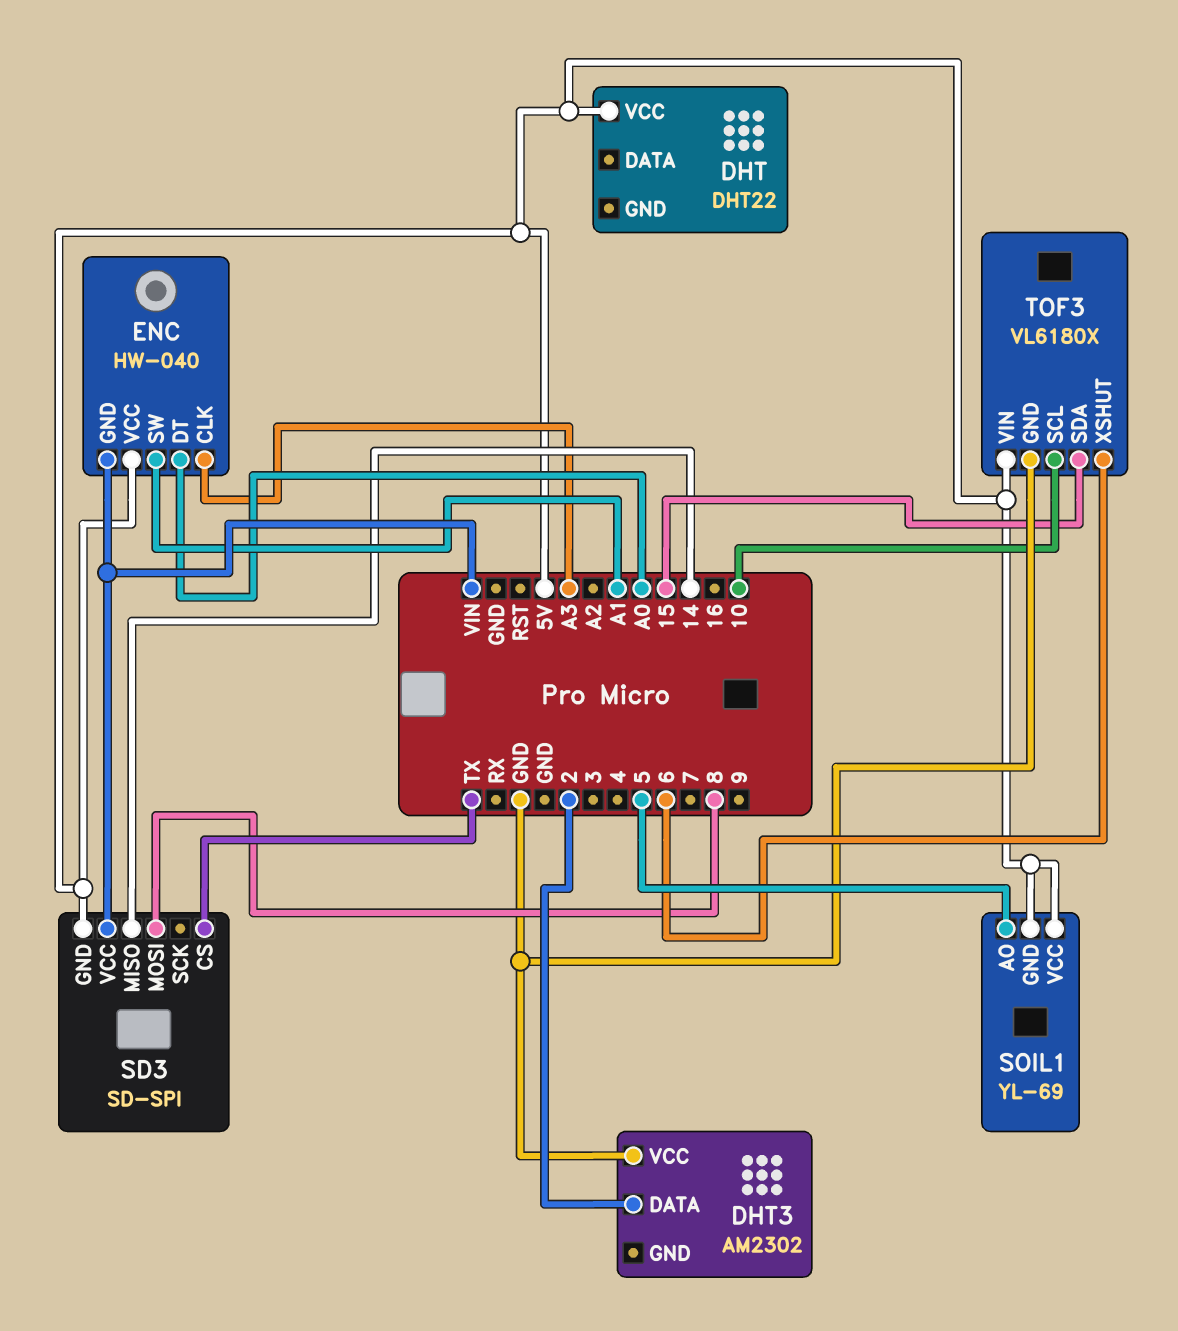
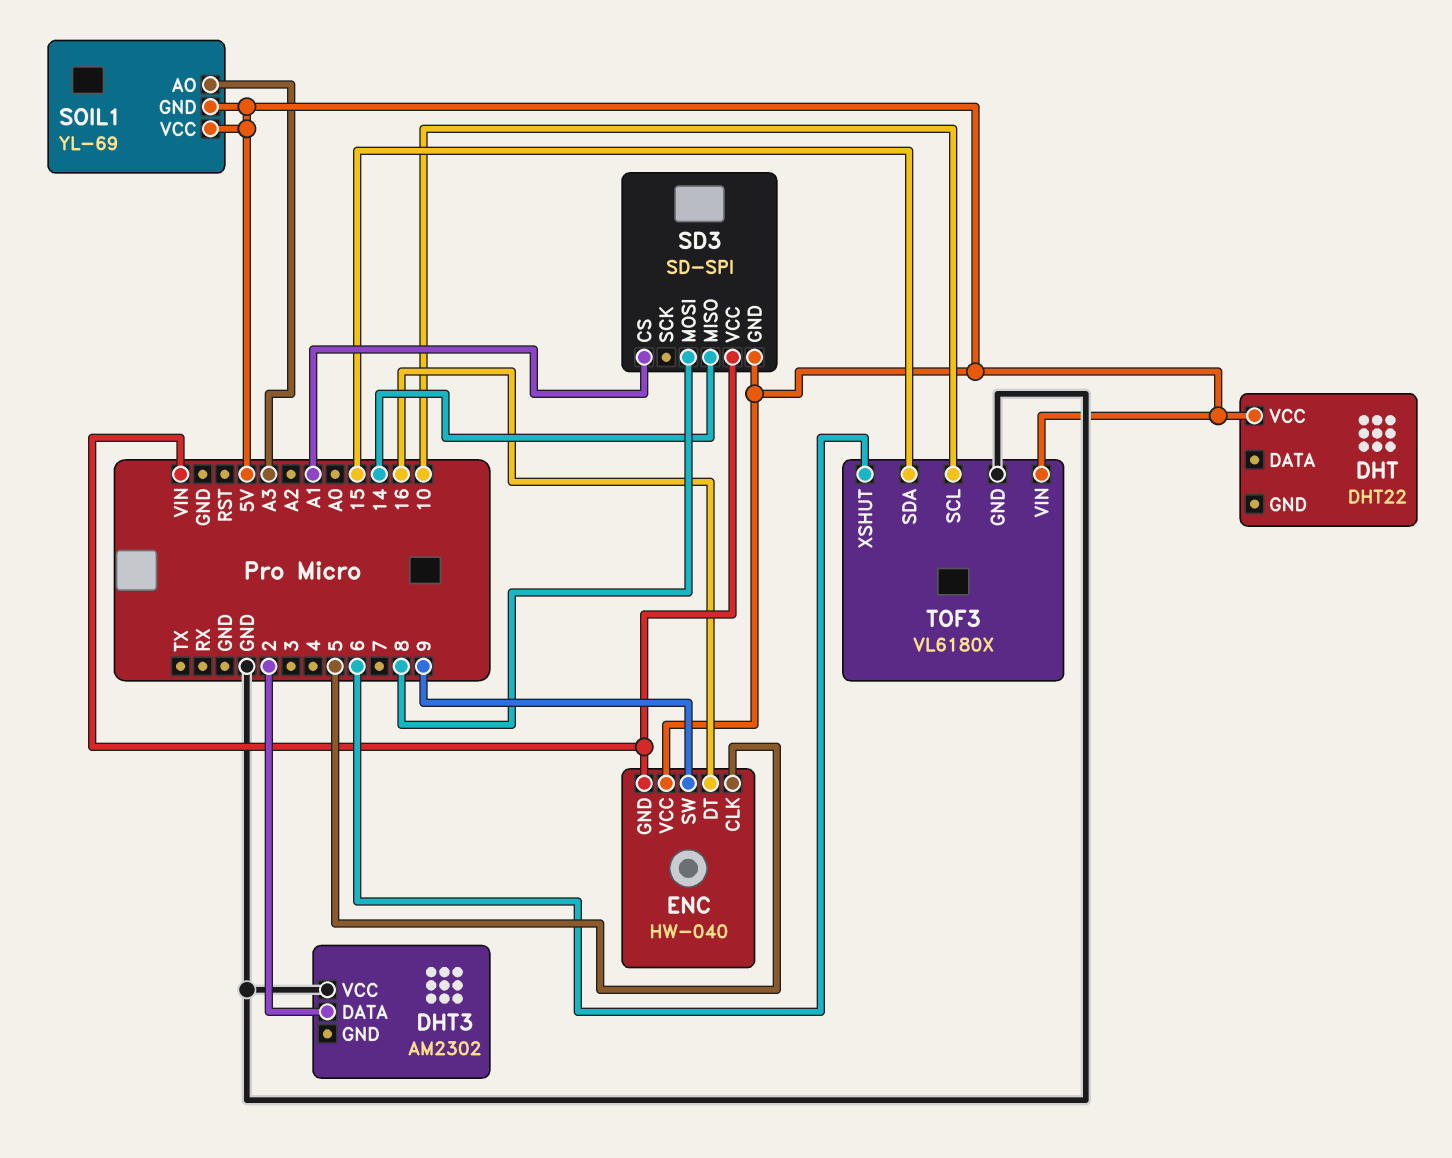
ENC pin CLK: A3 -> 5
ENC pin DT: A0 -> 16
ENC pin SW: A1 -> 9
SD3 pin CS: TX -> A1
SOIL1 pin AO: 5 -> A3

